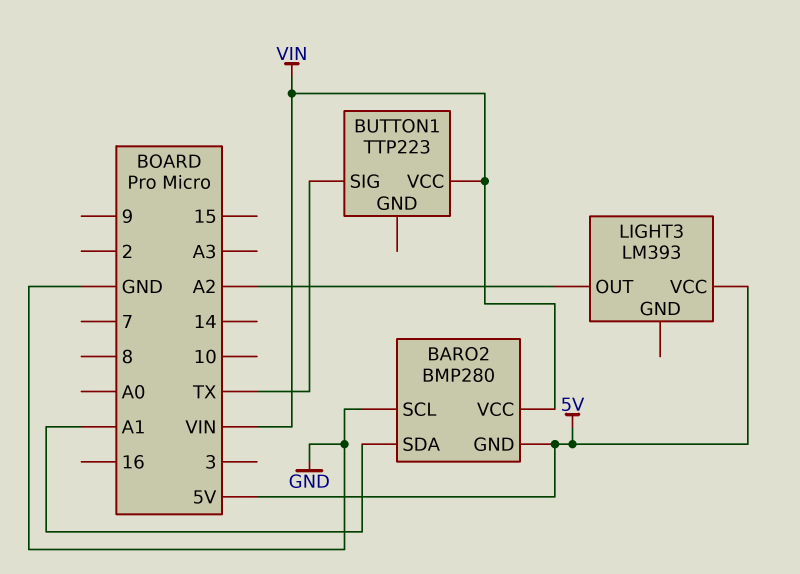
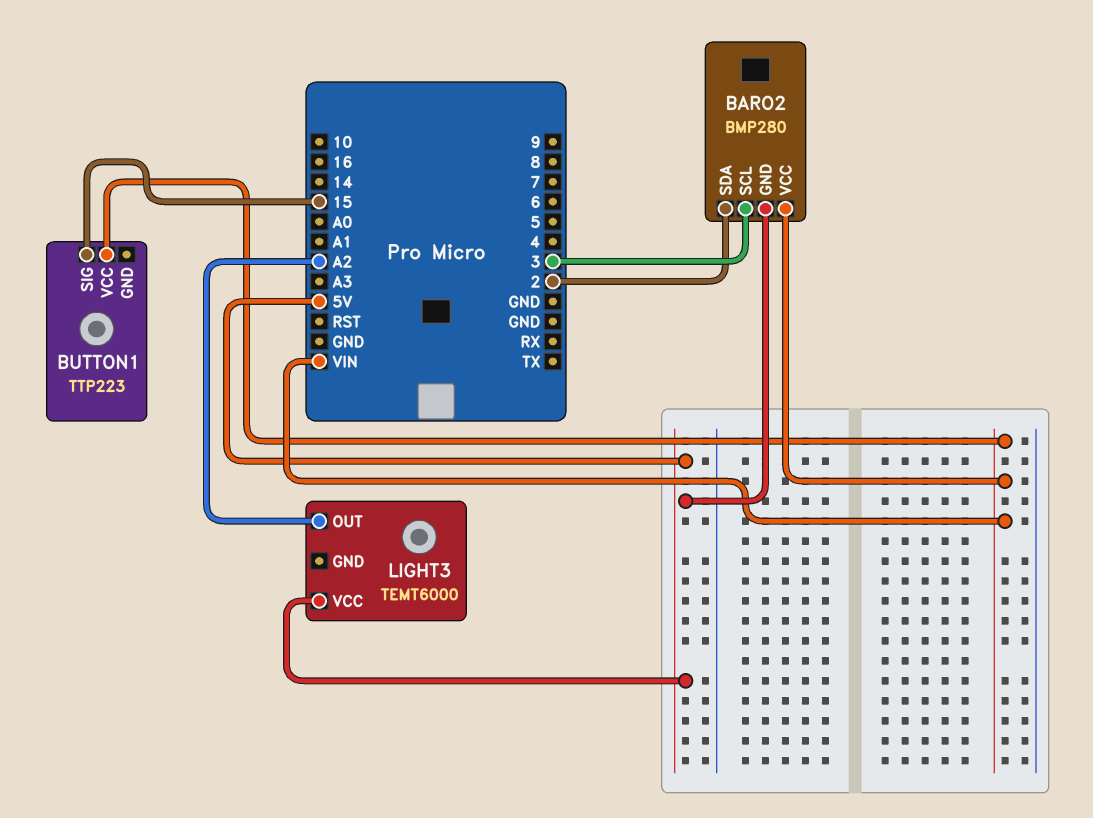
BARO2 pin SCL: GND -> 3
BARO2 pin SDA: A1 -> 2
BUTTON1 pin SIG: TX -> 15
LIGHT3: LM393 -> TEMT6000

